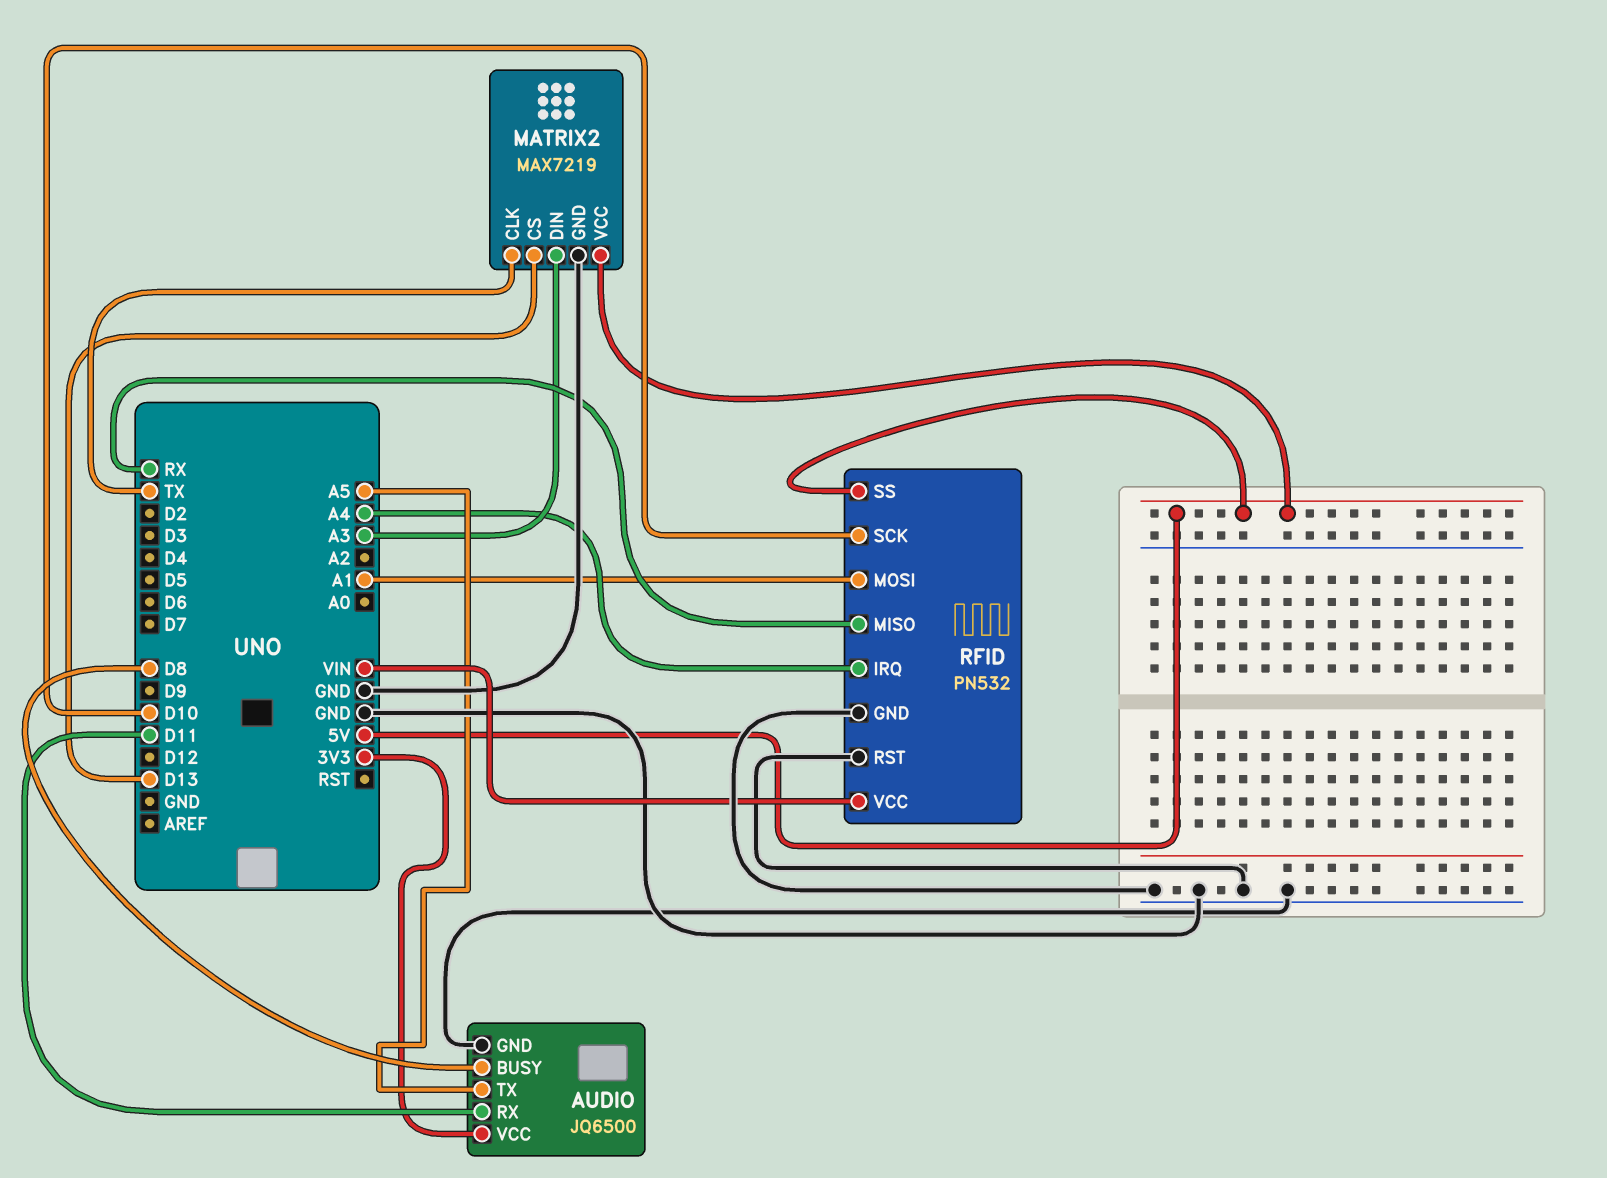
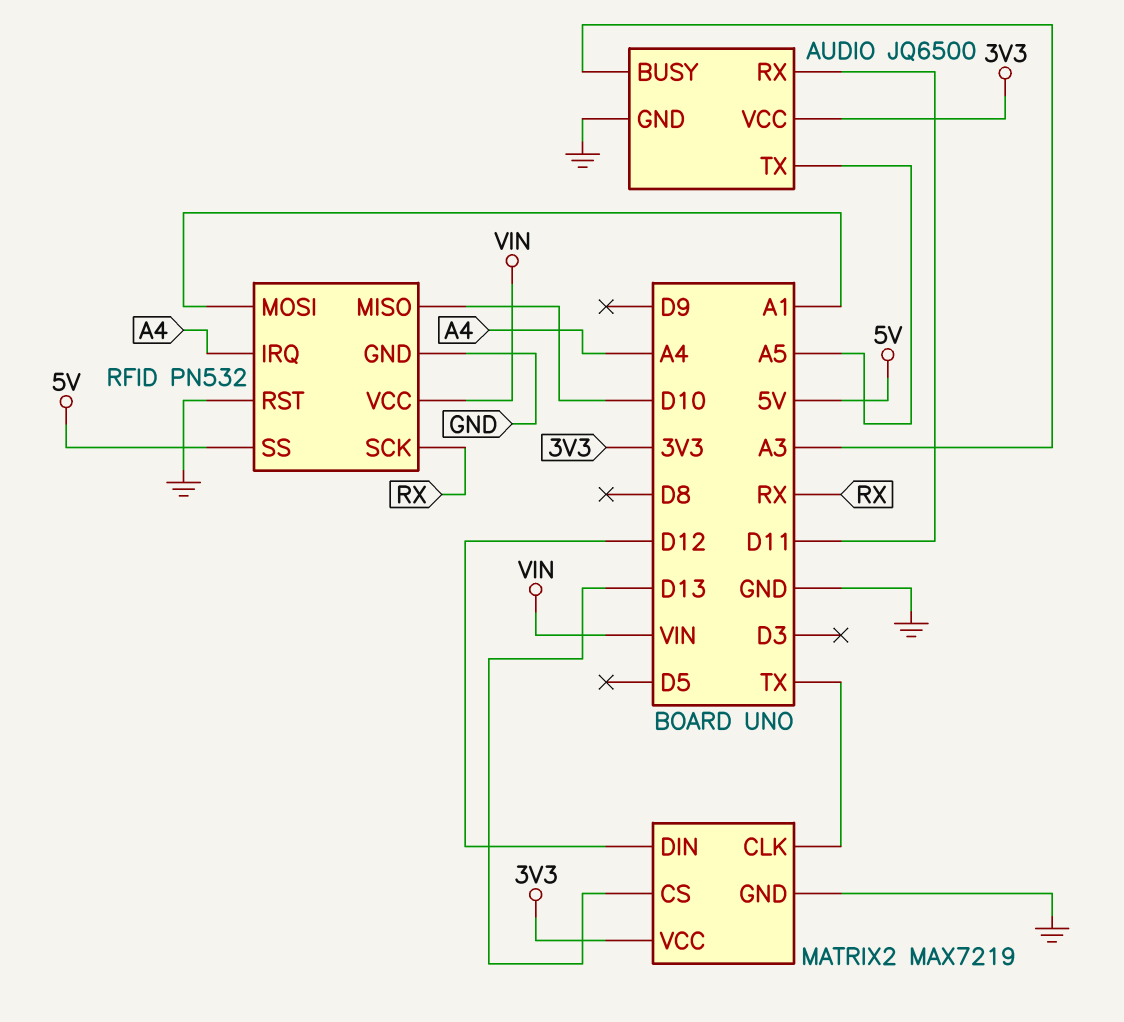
AUDIO pin BUSY: D8 -> A3
MATRIX2 pin DIN: A3 -> D12
MATRIX2 pin VCC: 5V -> 3V3
RFID pin MISO: RX -> D10
RFID pin SCK: D10 -> RX

